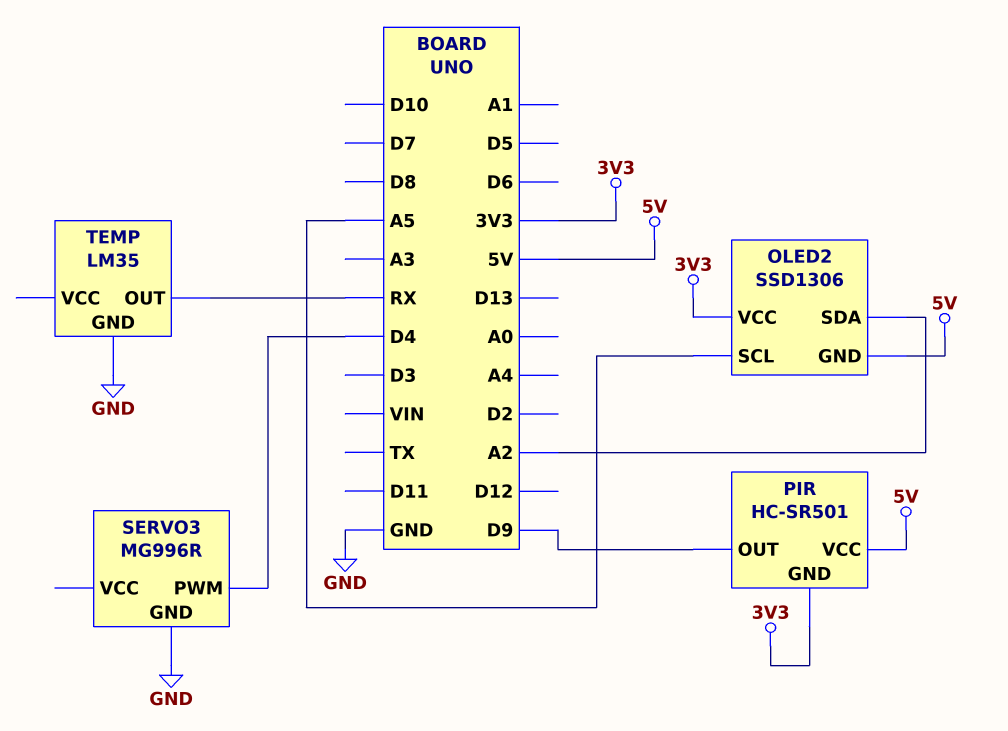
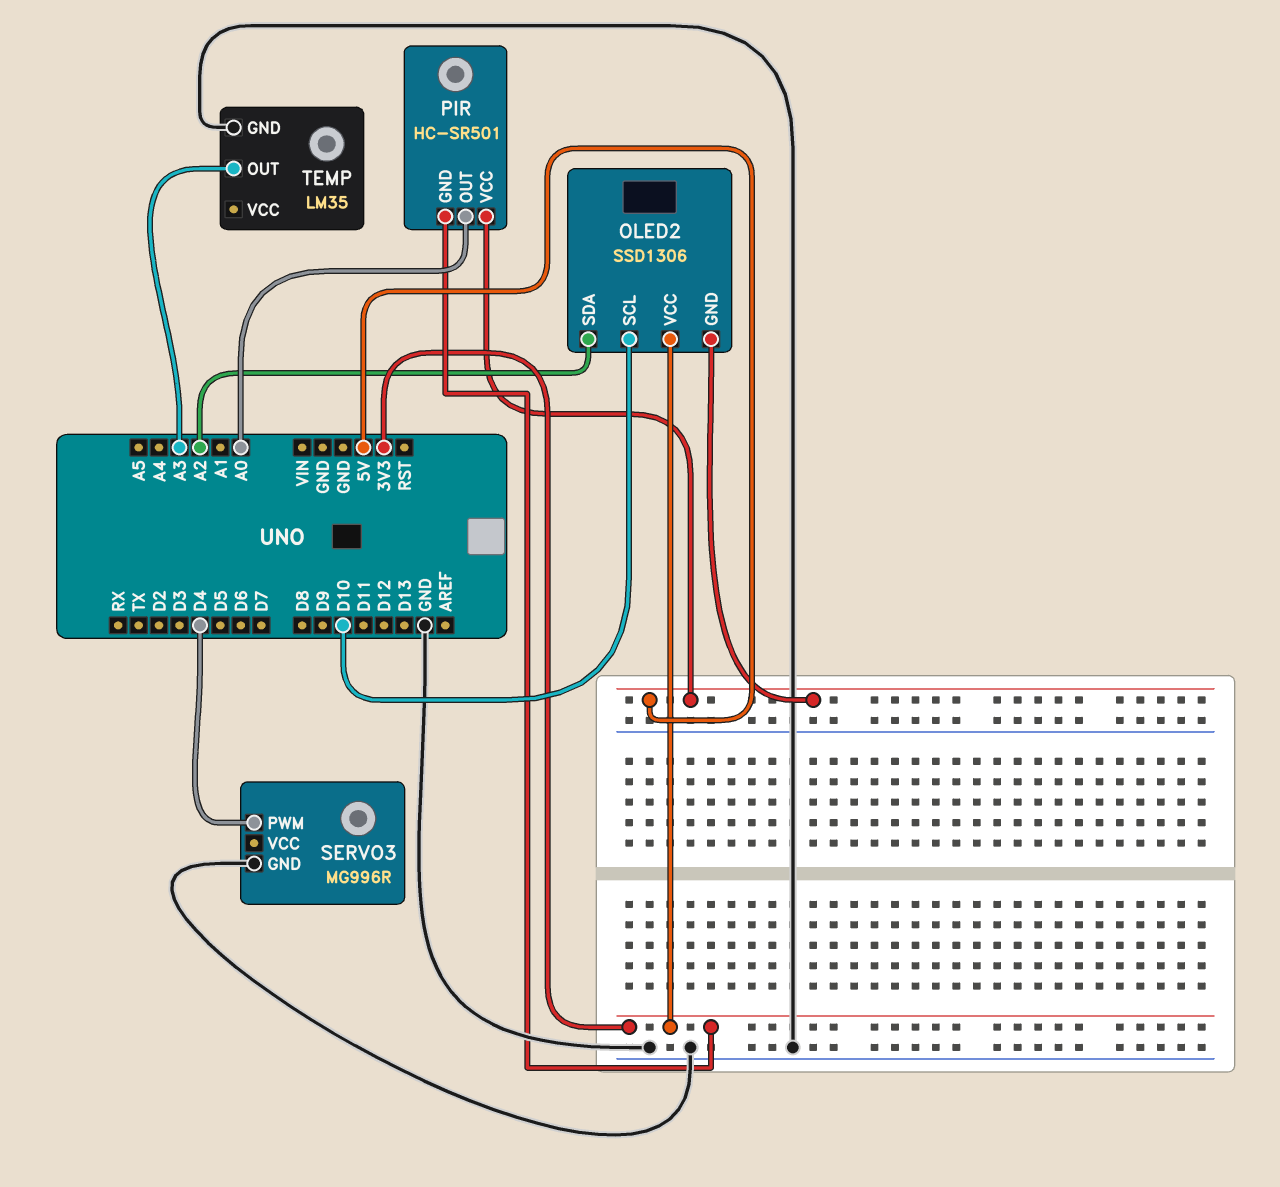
OLED2 pin SCL: A5 -> D10
PIR pin OUT: D9 -> A0
TEMP pin OUT: RX -> A3

